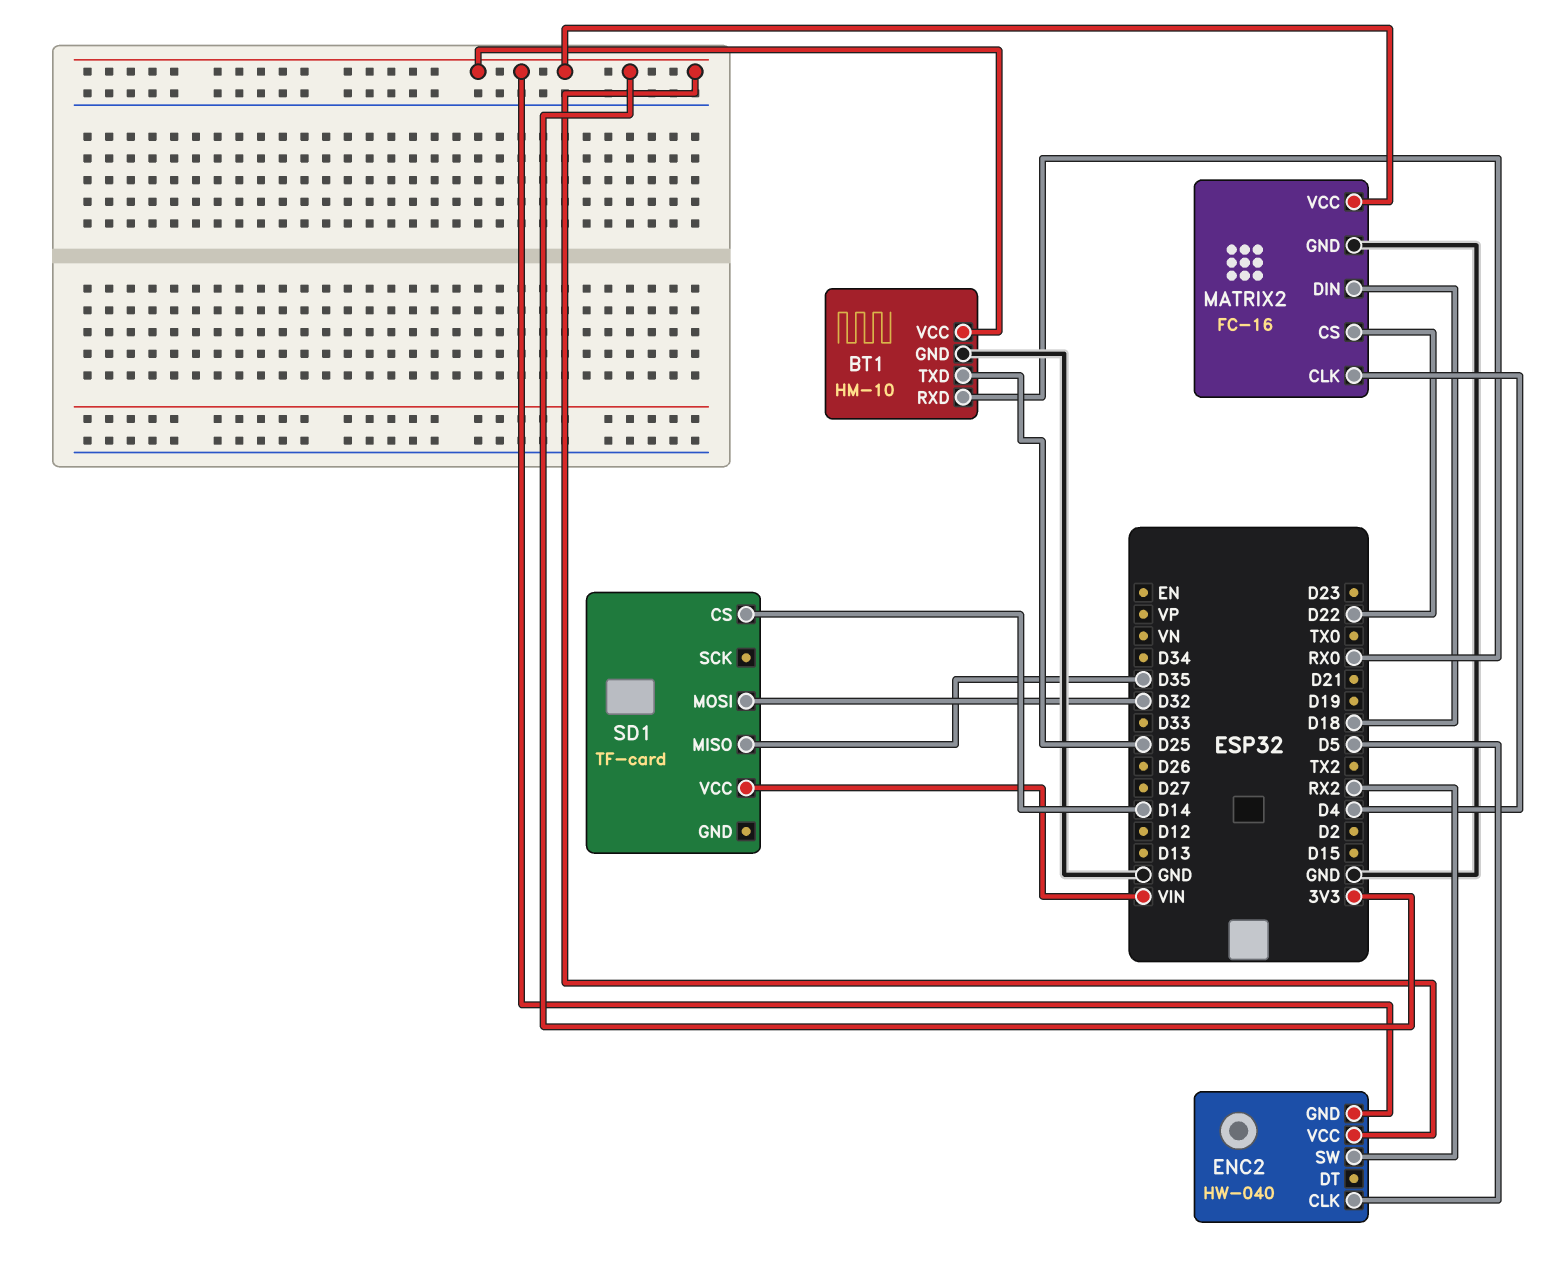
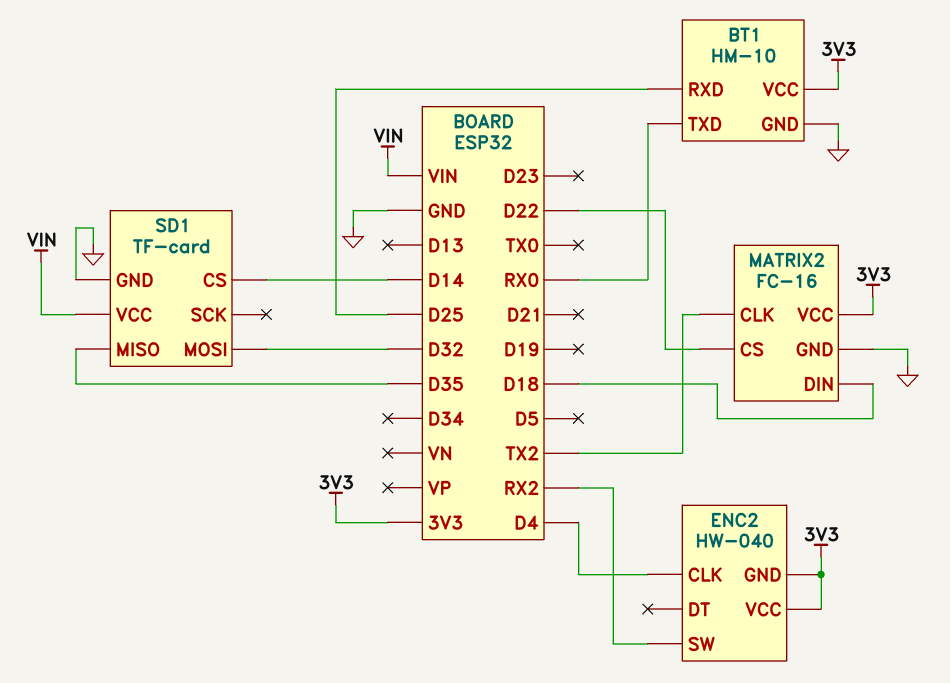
BT1 pin RXD: RX0 -> D25
BT1 pin TXD: D25 -> RX0
ENC2 pin CLK: D5 -> D4
MATRIX2 pin CLK: D4 -> TX2
SD1 pin GND: none -> GND

